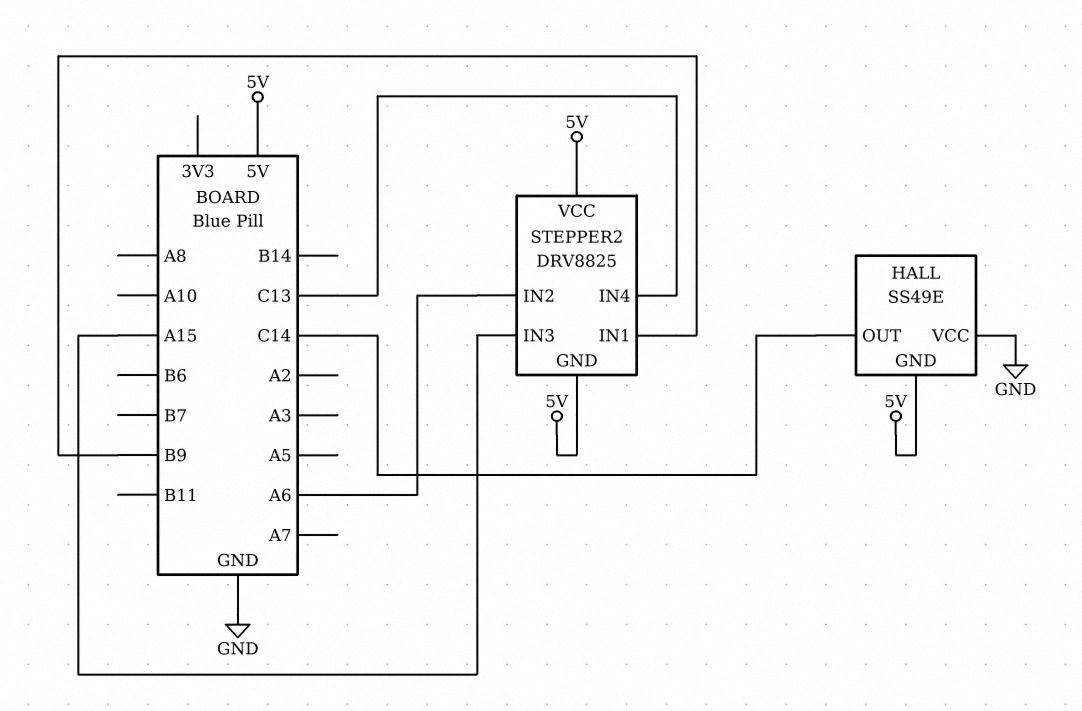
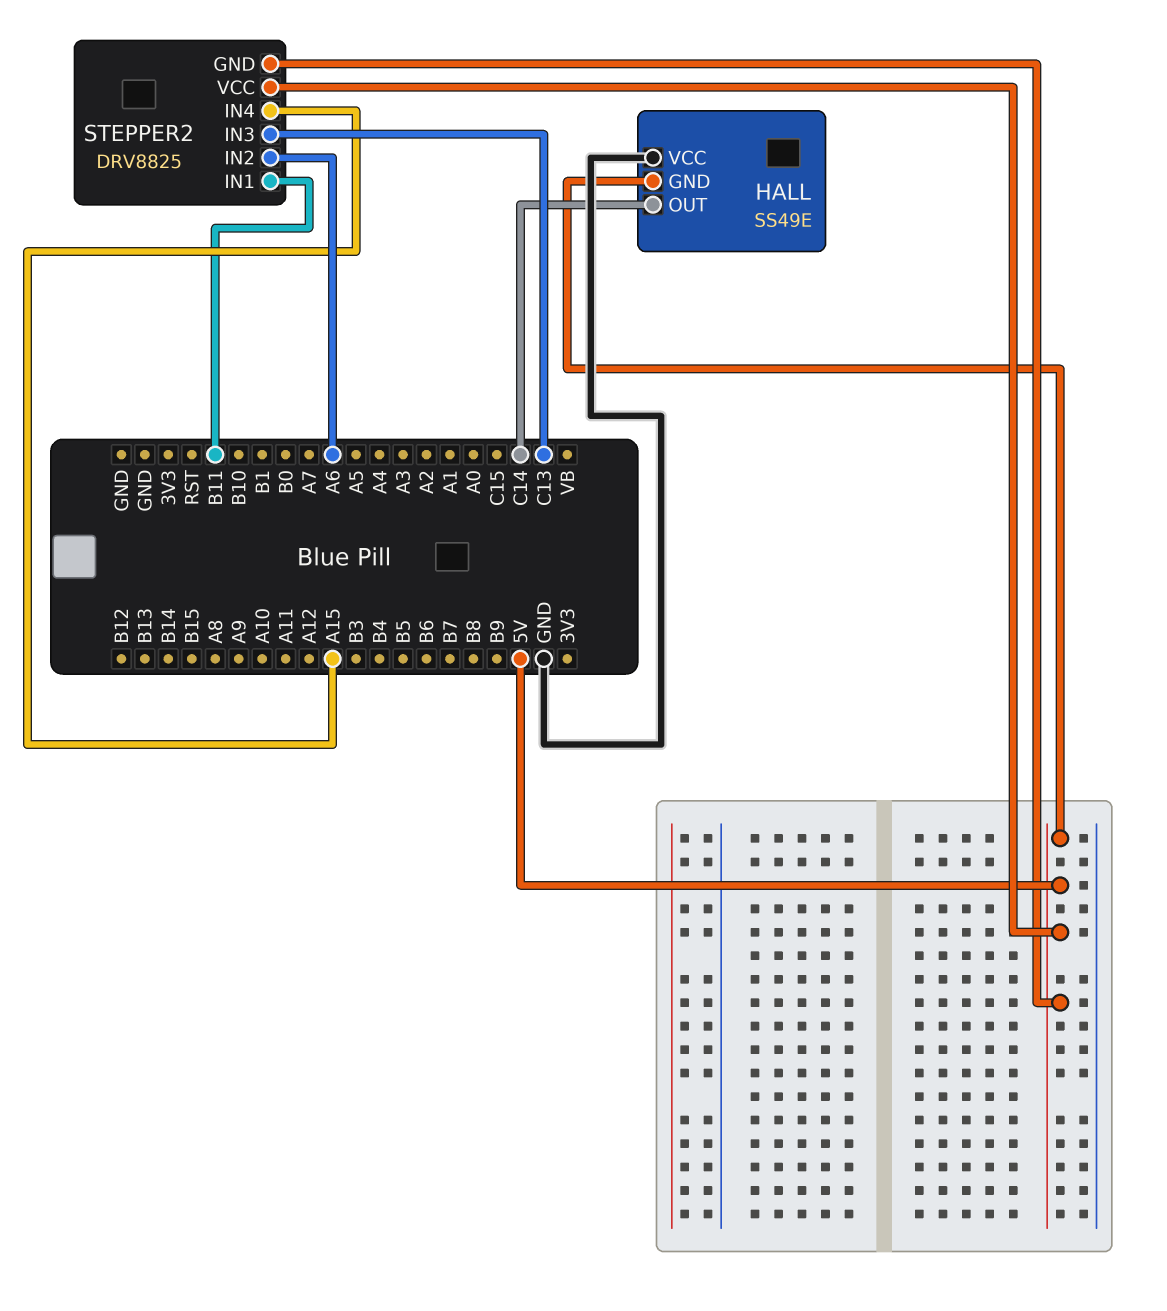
STEPPER2 pin IN1: B9 -> B11
STEPPER2 pin IN3: A15 -> C13
STEPPER2 pin IN4: C13 -> A15

